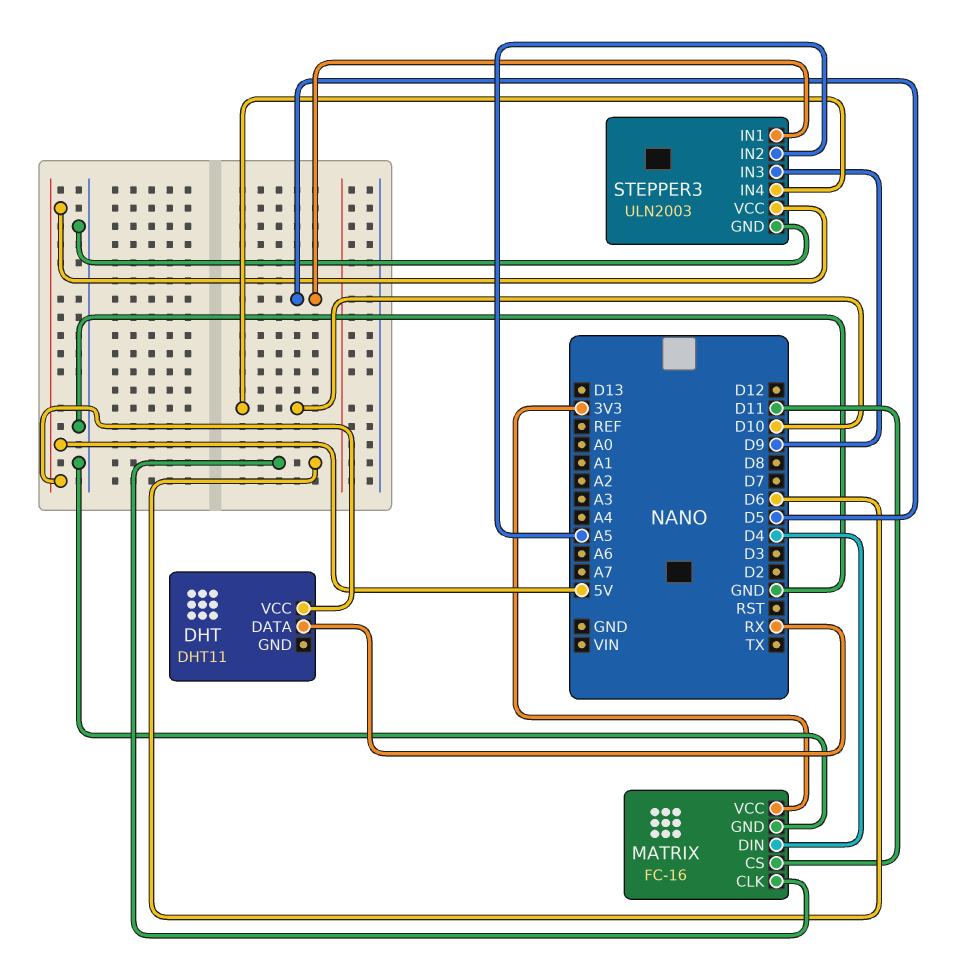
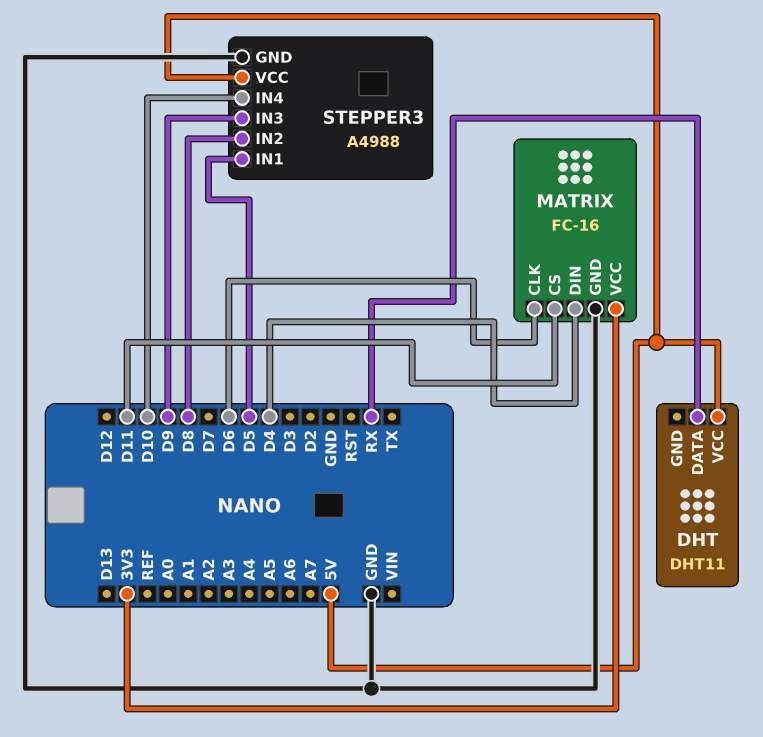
STEPPER3: ULN2003 -> A4988
STEPPER3 pin IN2: A5 -> D8

